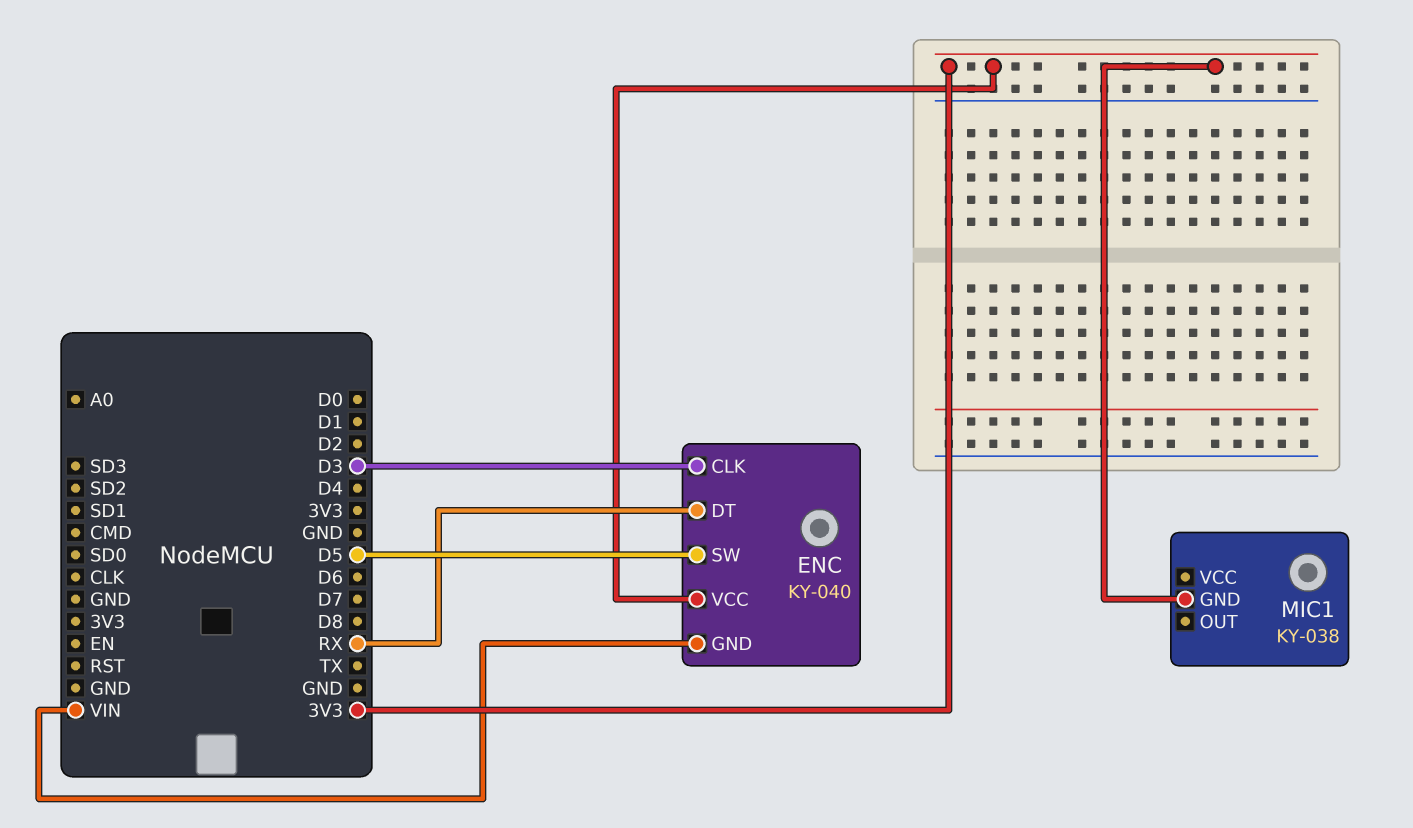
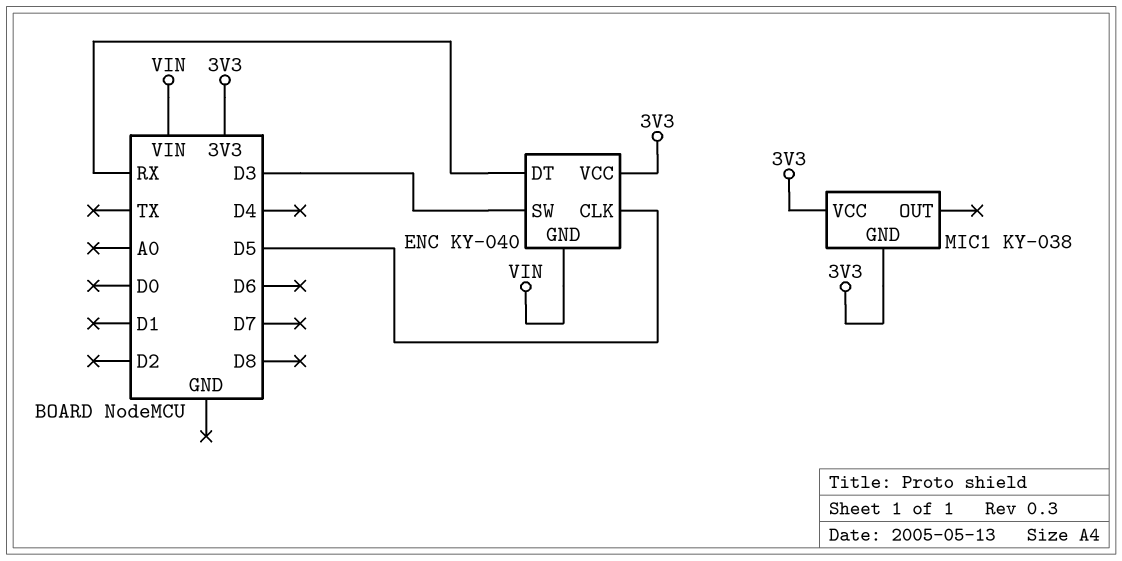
ENC pin CLK: D3 -> D5
ENC pin SW: D5 -> D3
MIC1 pin VCC: none -> 3V3

